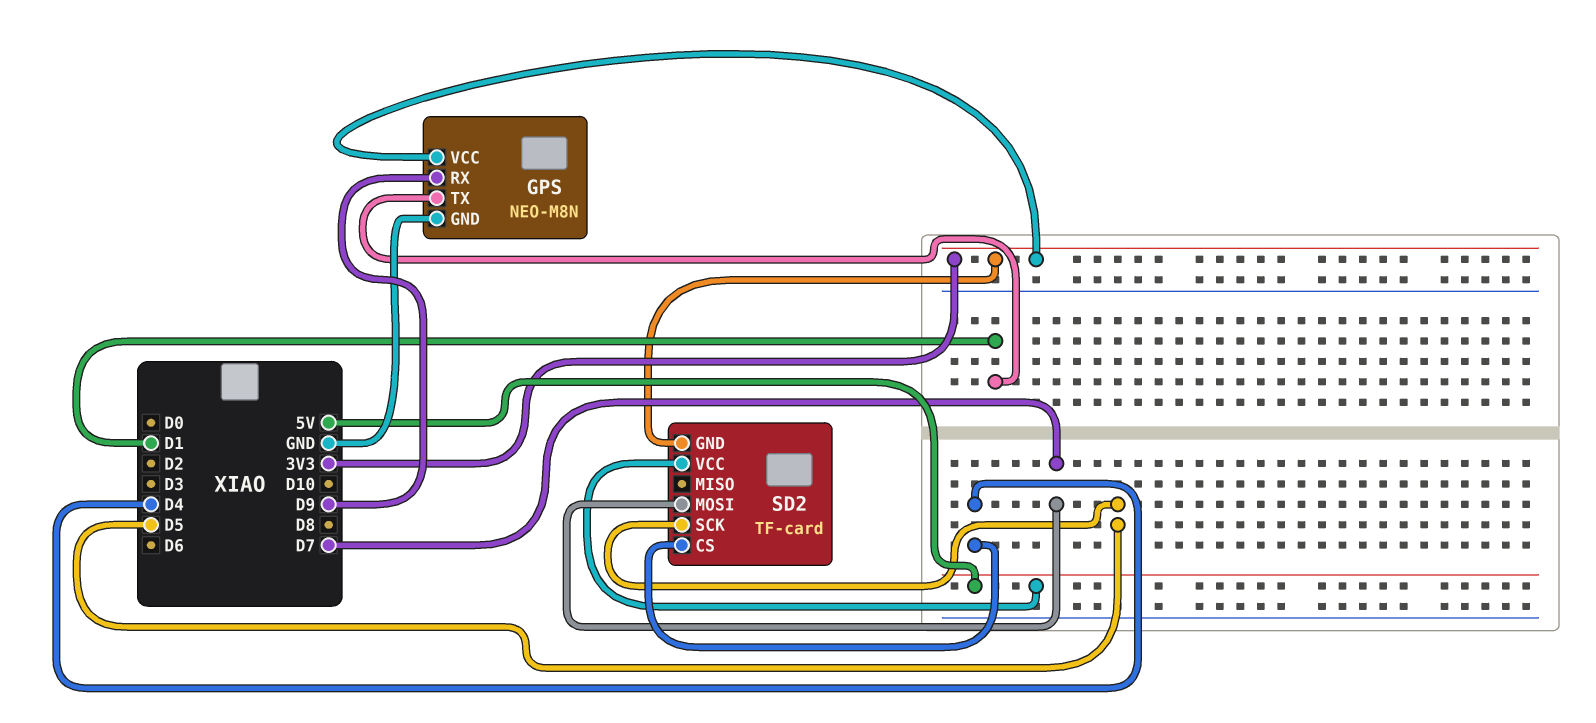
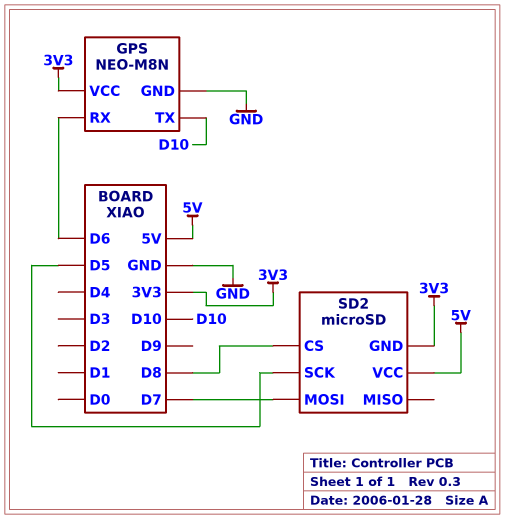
GPS pin RX: D9 -> D6
GPS pin TX: D1 -> D10
SD2: TF-card -> microSD
SD2 pin CS: D4 -> D8

